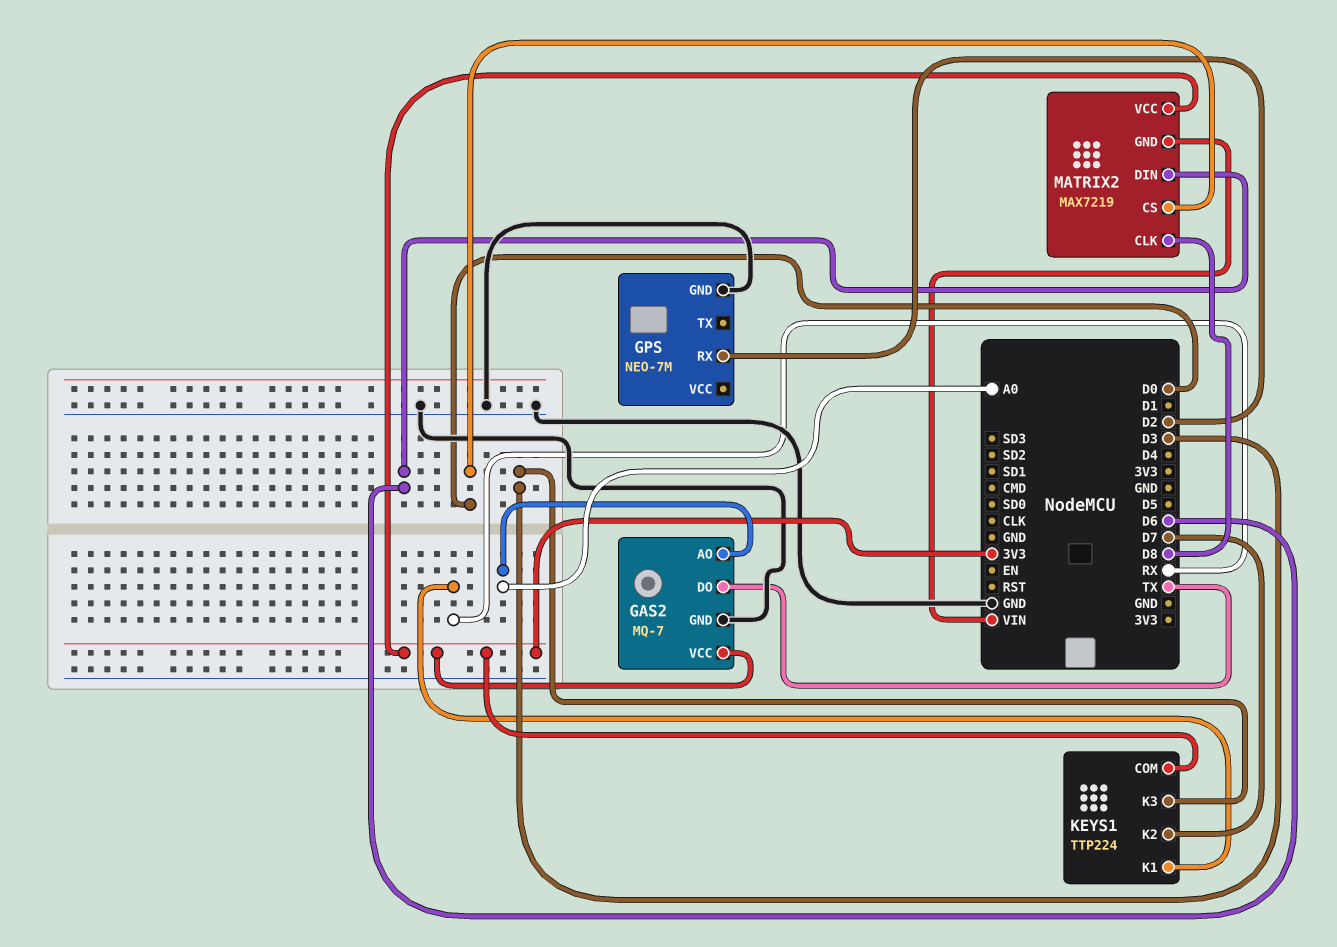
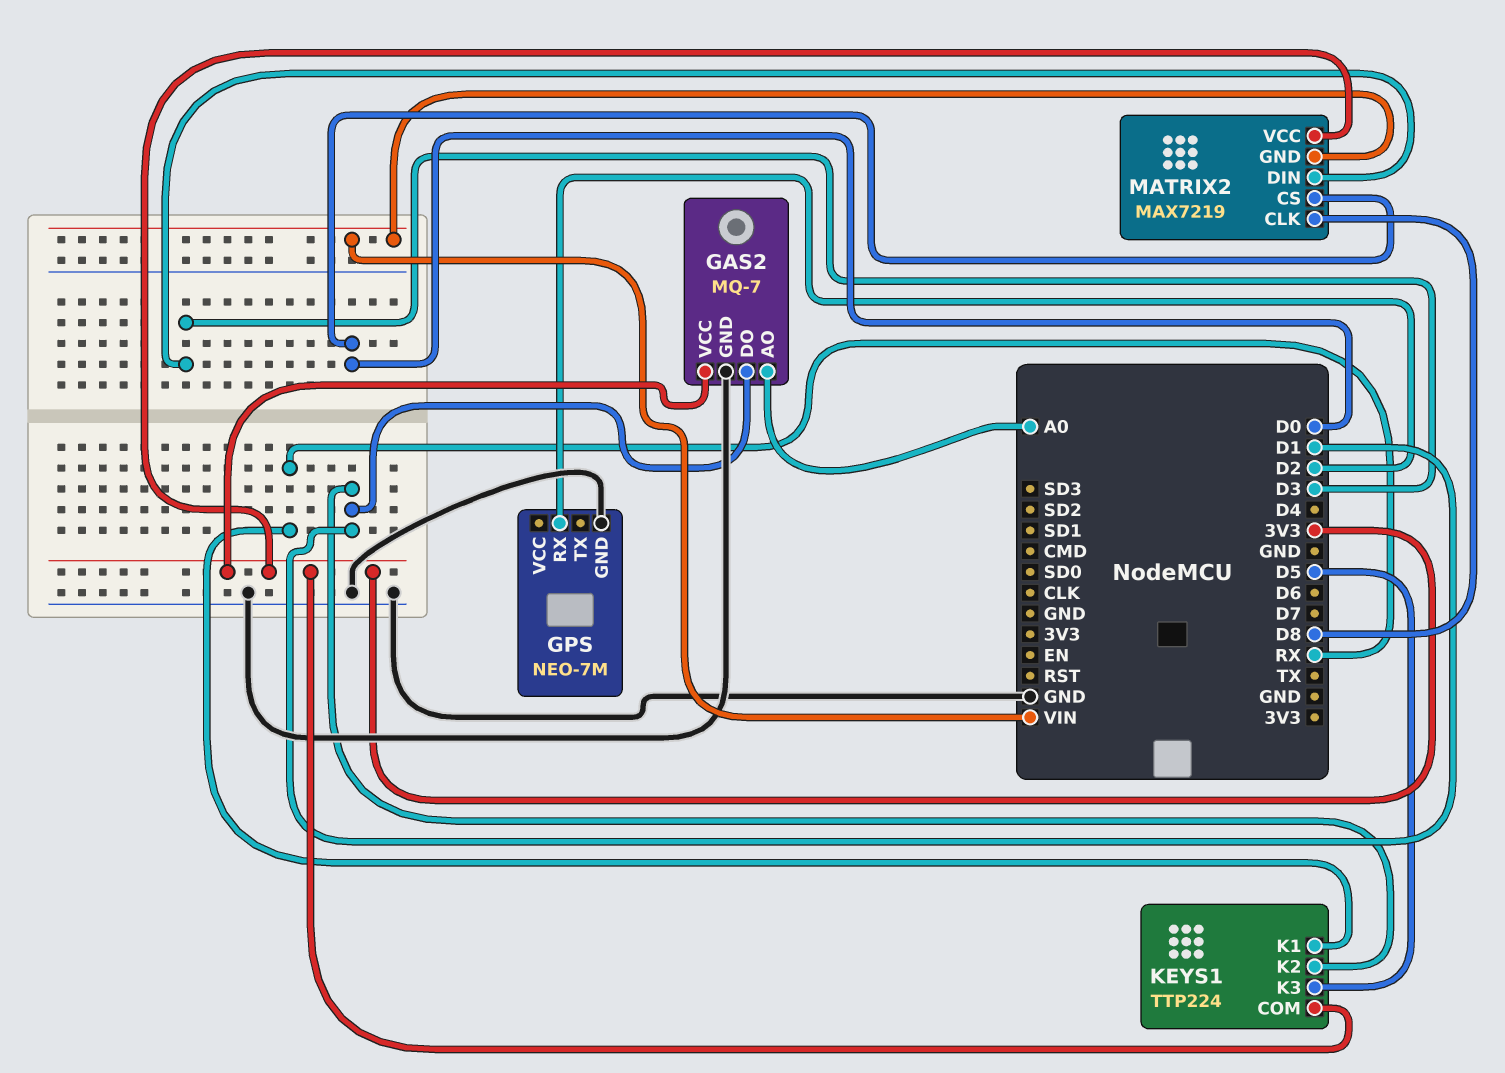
GAS2 pin DO: TX -> D1
KEYS1 pin K2: D7 -> D1
KEYS1 pin K3: D3 -> D5
MATRIX2 pin DIN: D6 -> D3

